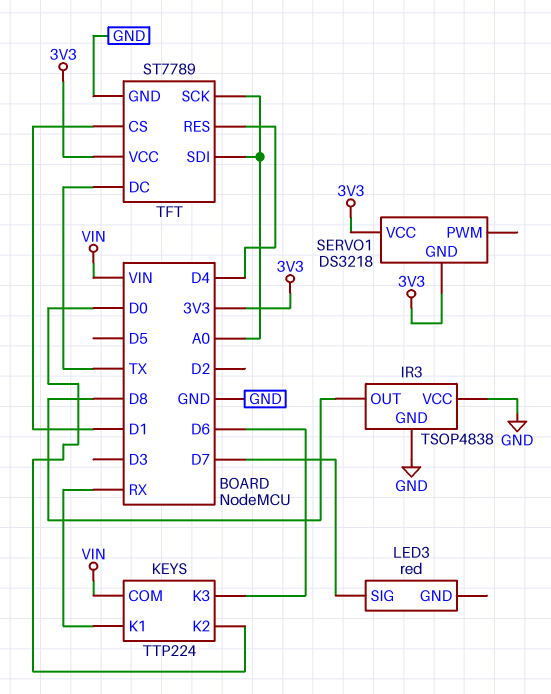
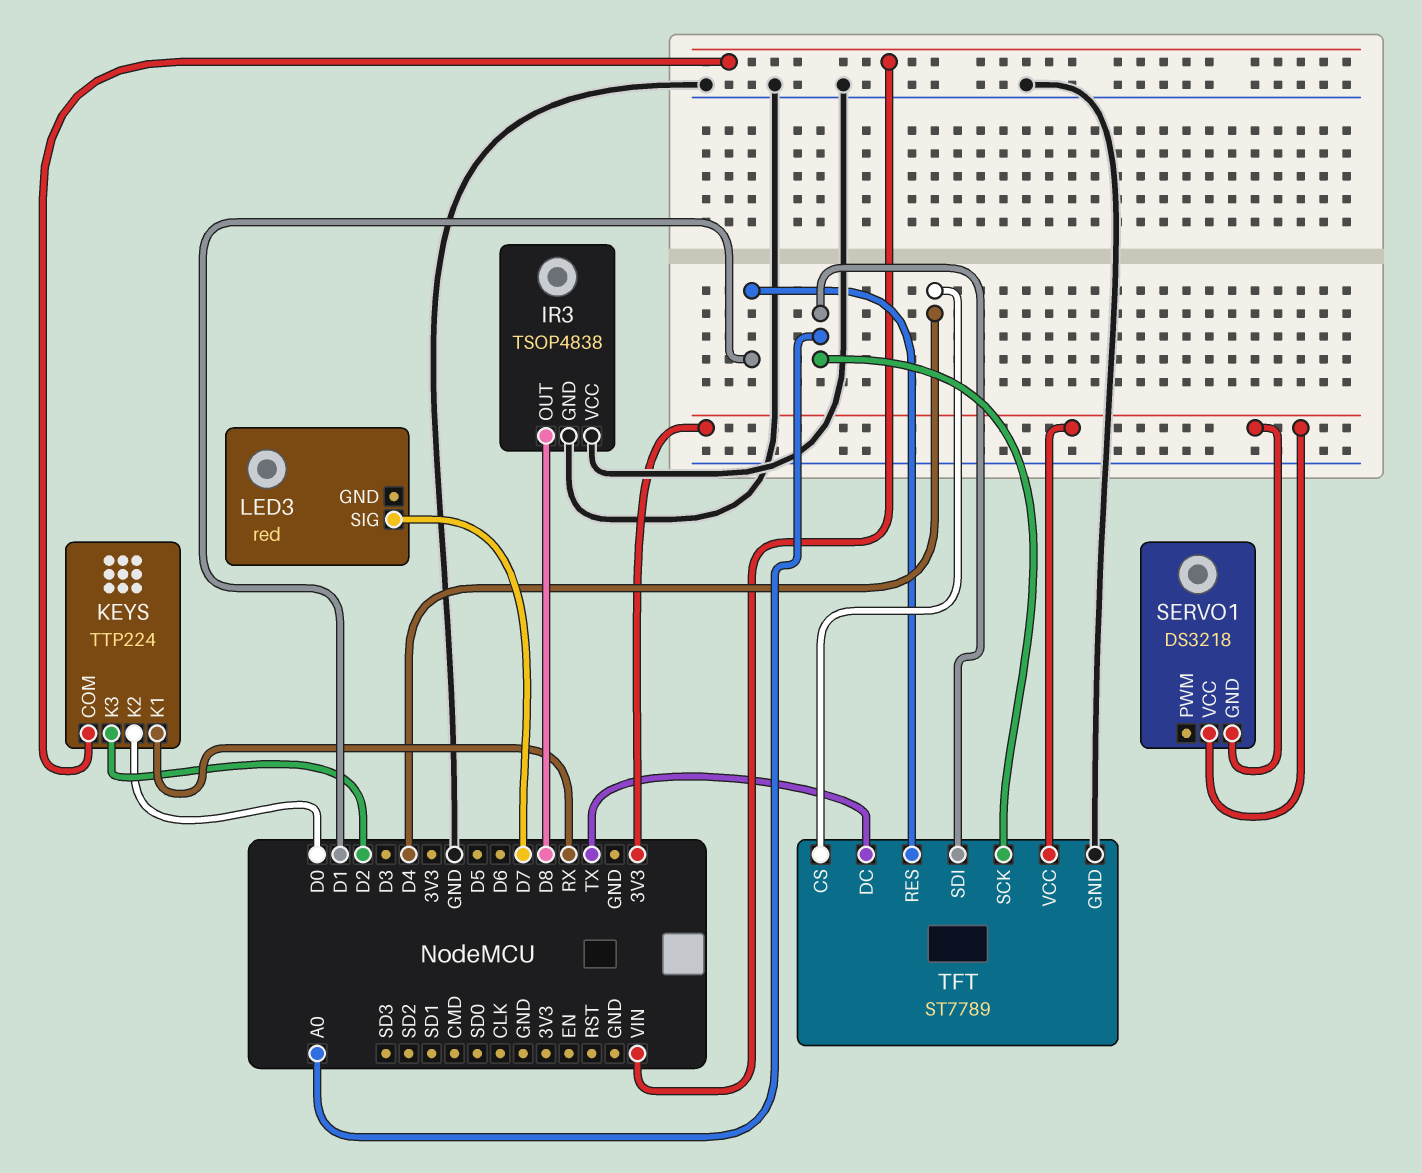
KEYS pin K3: D6 -> D2
TFT pin CS: D1 -> D4
TFT pin RES: D4 -> D1

